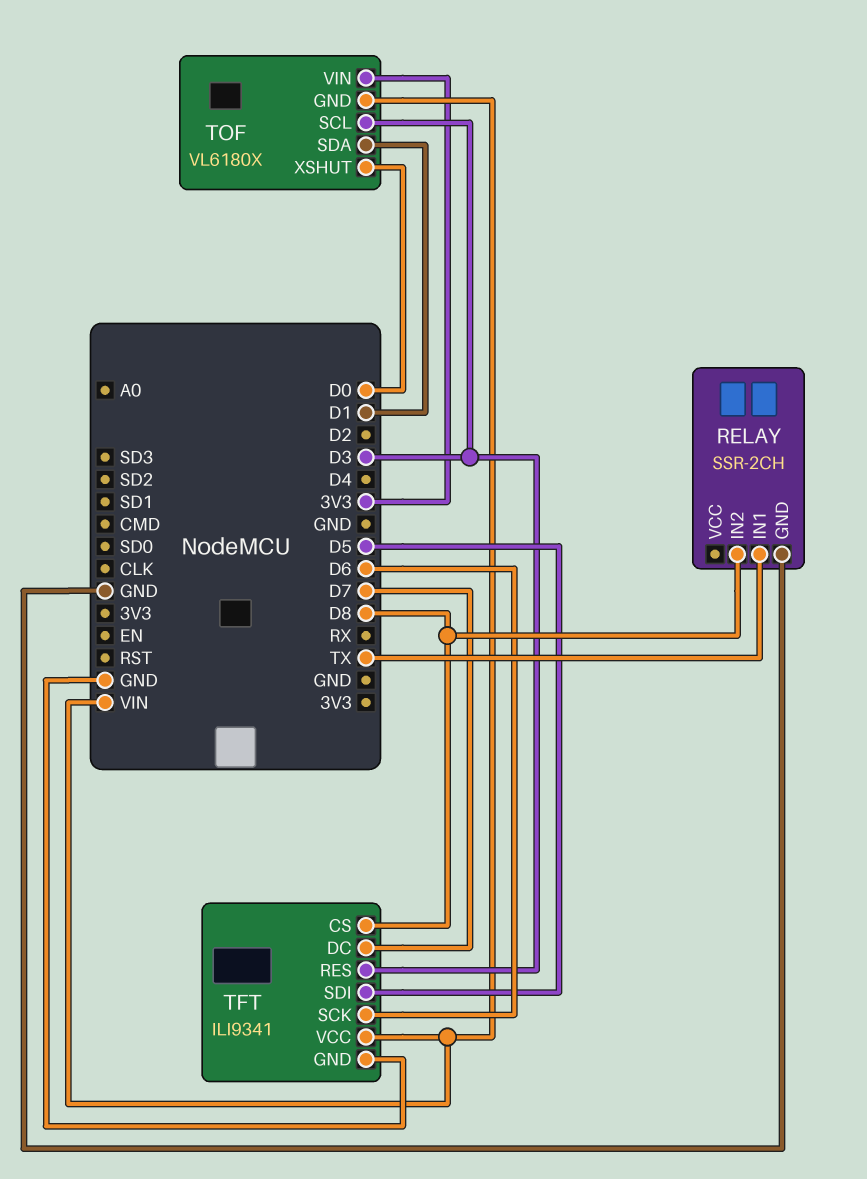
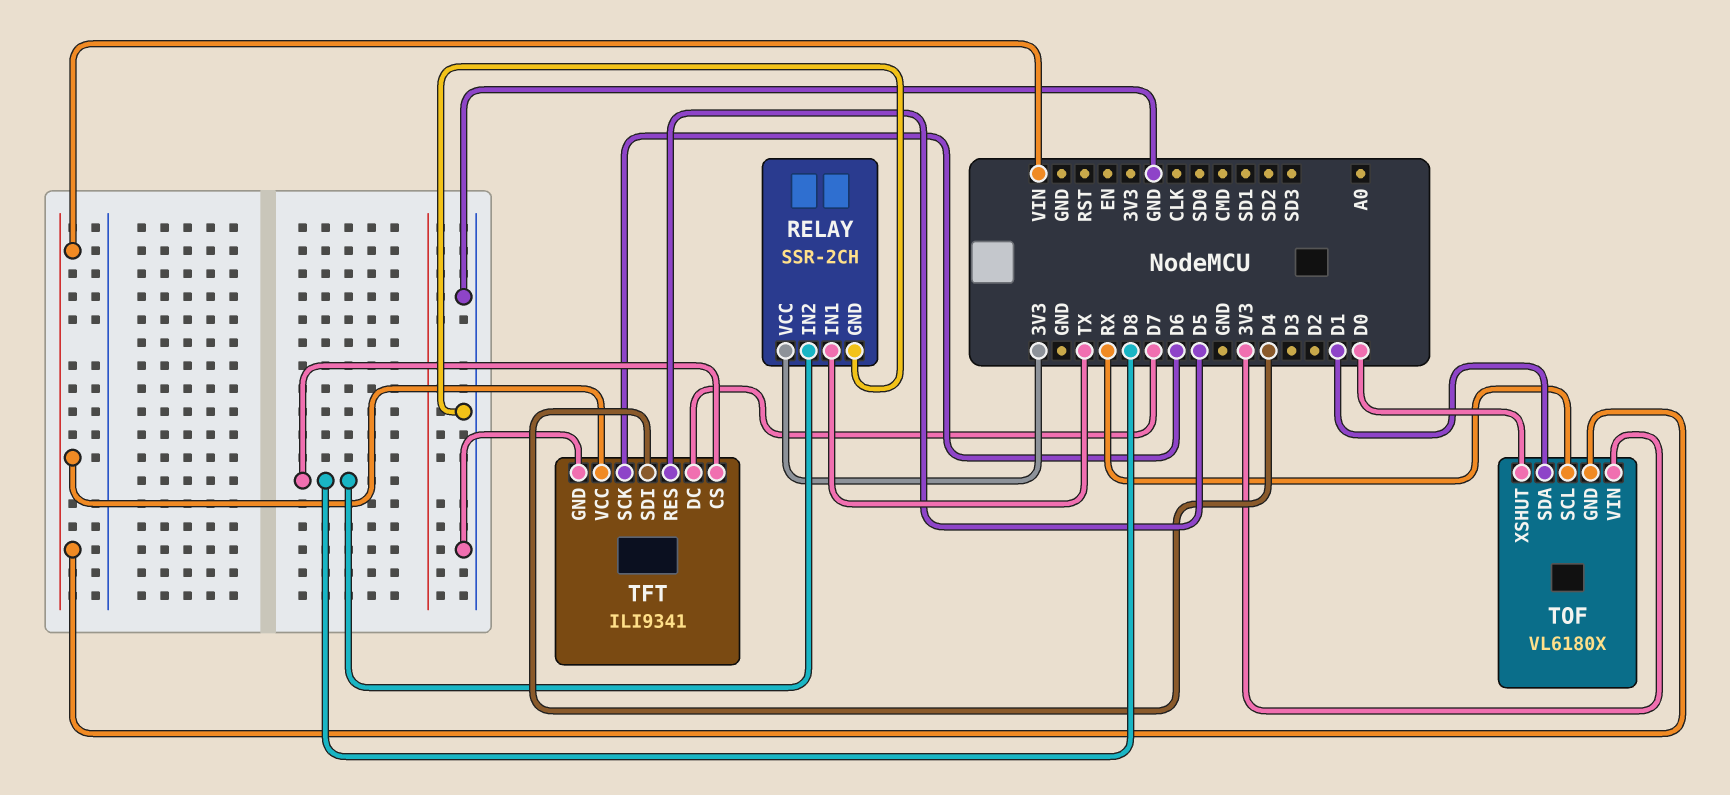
RELAY pin VCC: none -> 3V3
TFT pin RES: D3 -> D5
TFT pin SDI: D5 -> D4
TOF pin SCL: D3 -> RX

